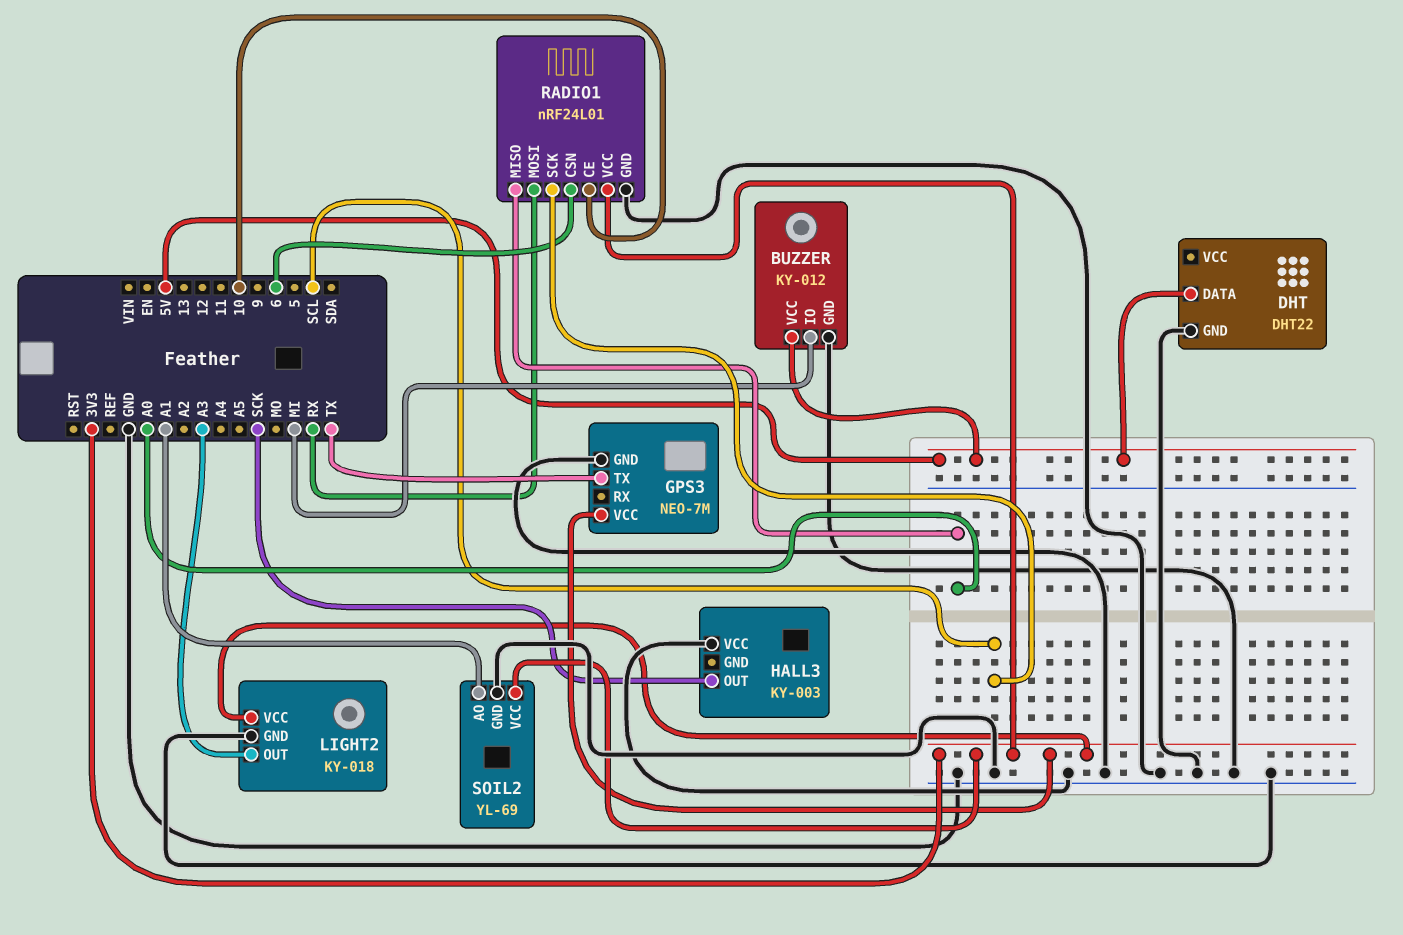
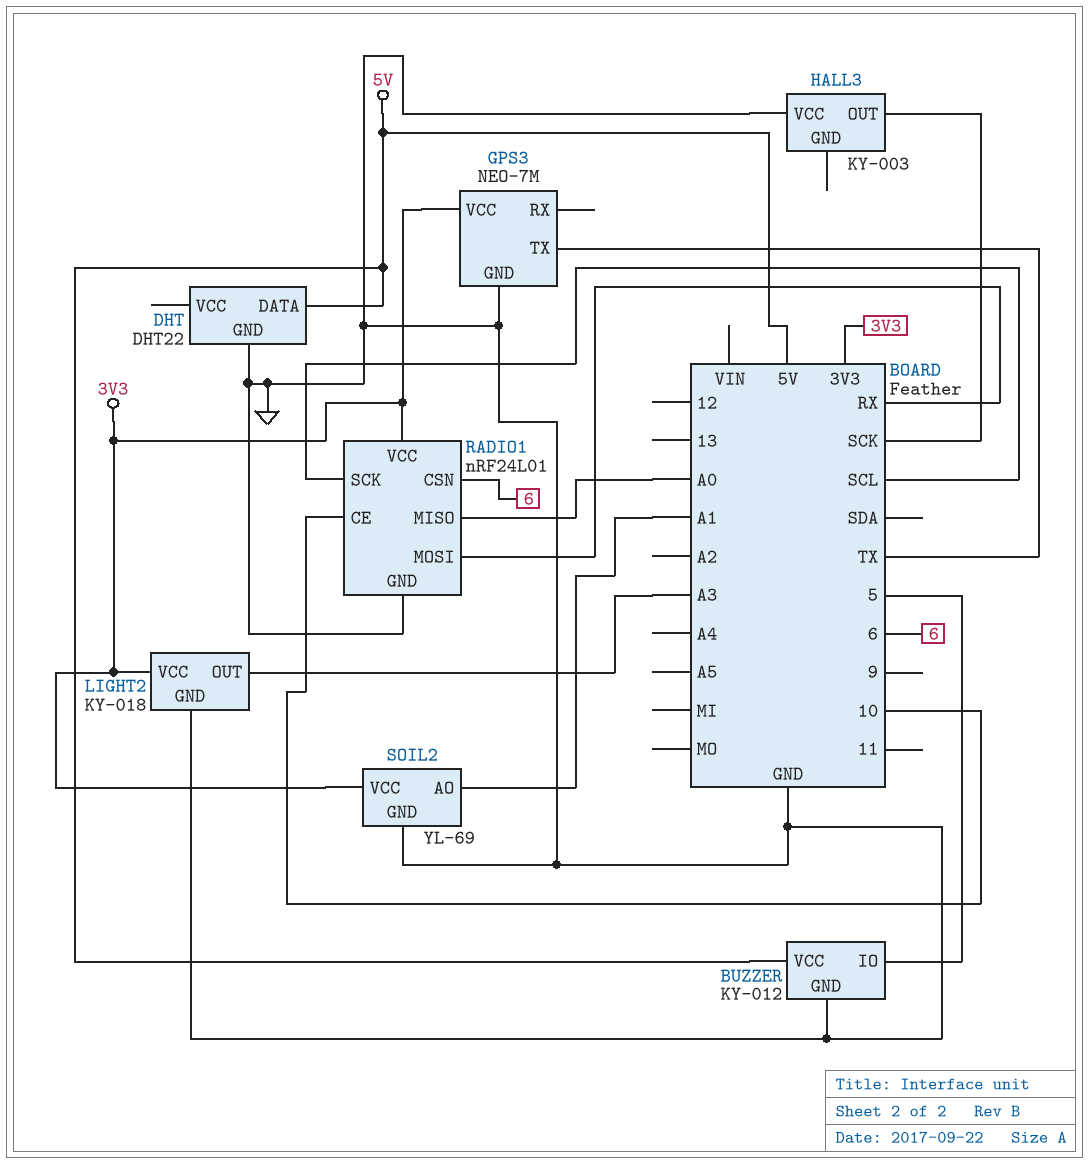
BUZZER pin IO: MI -> 5

